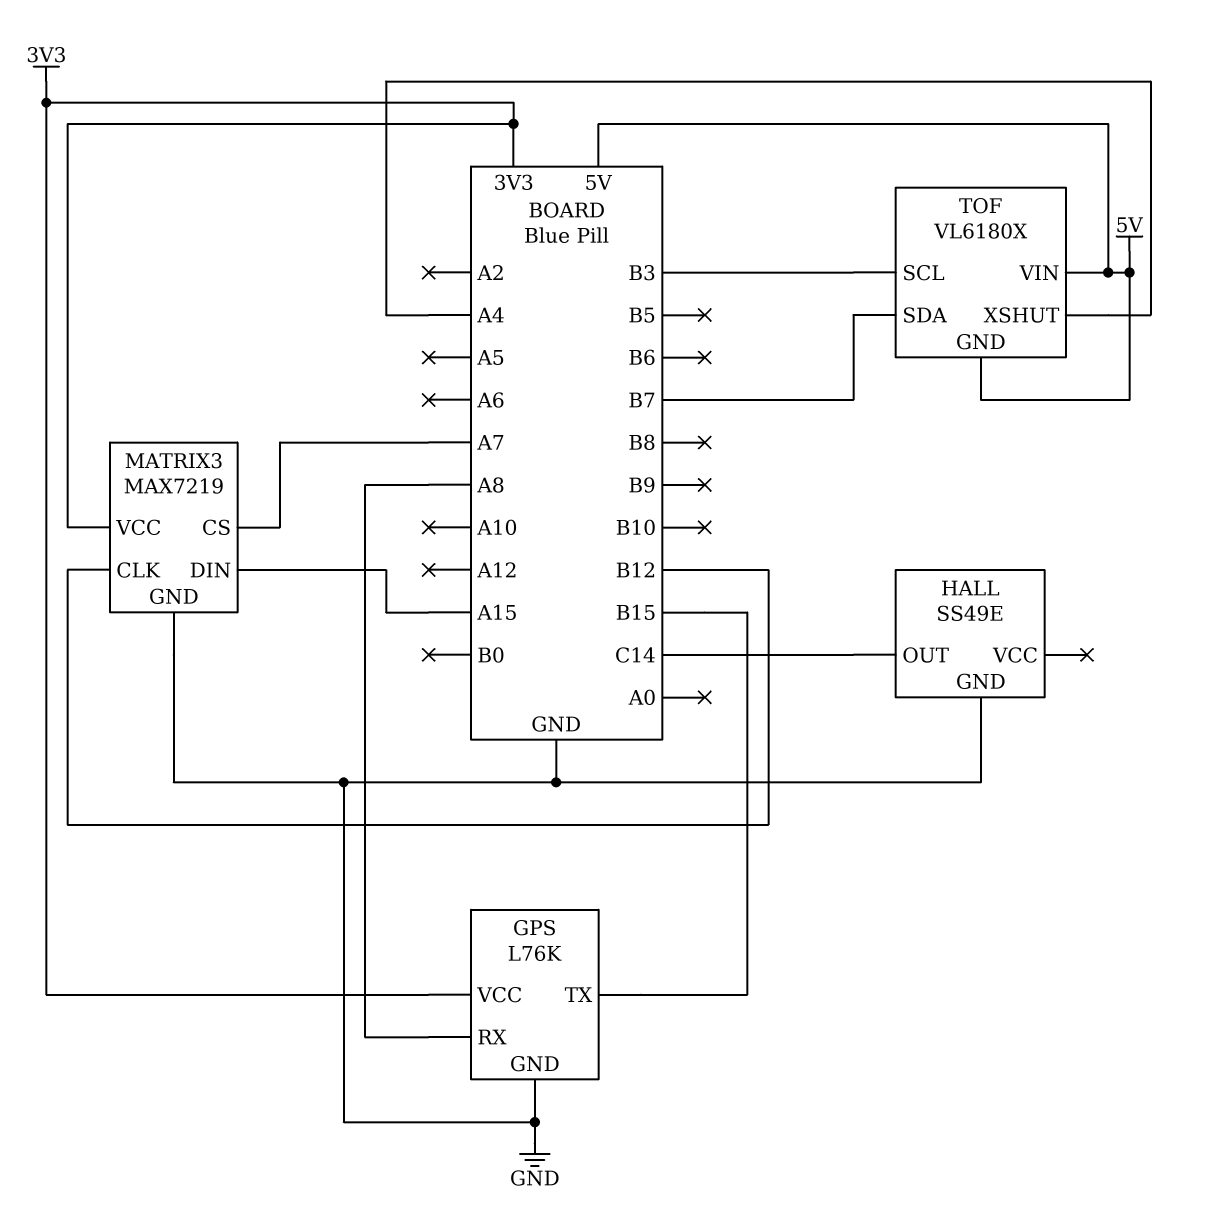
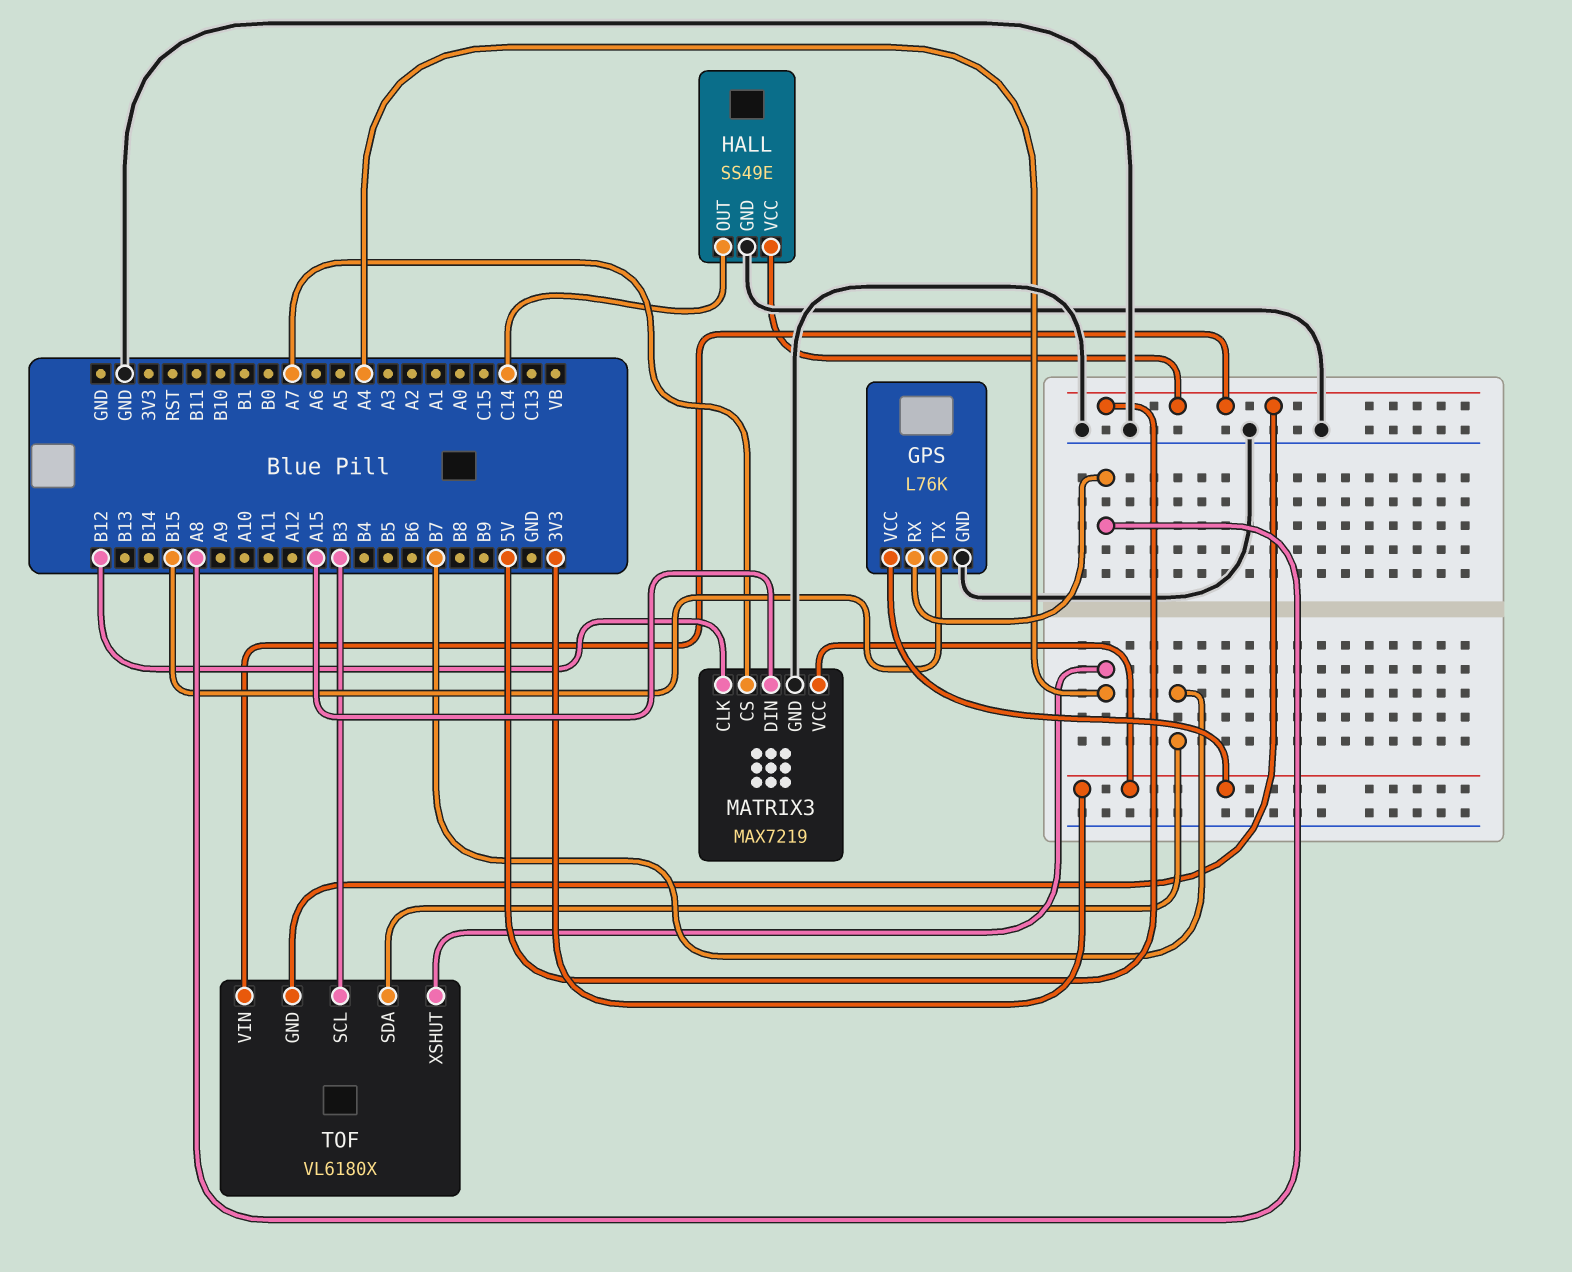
HALL pin VCC: none -> 5V

